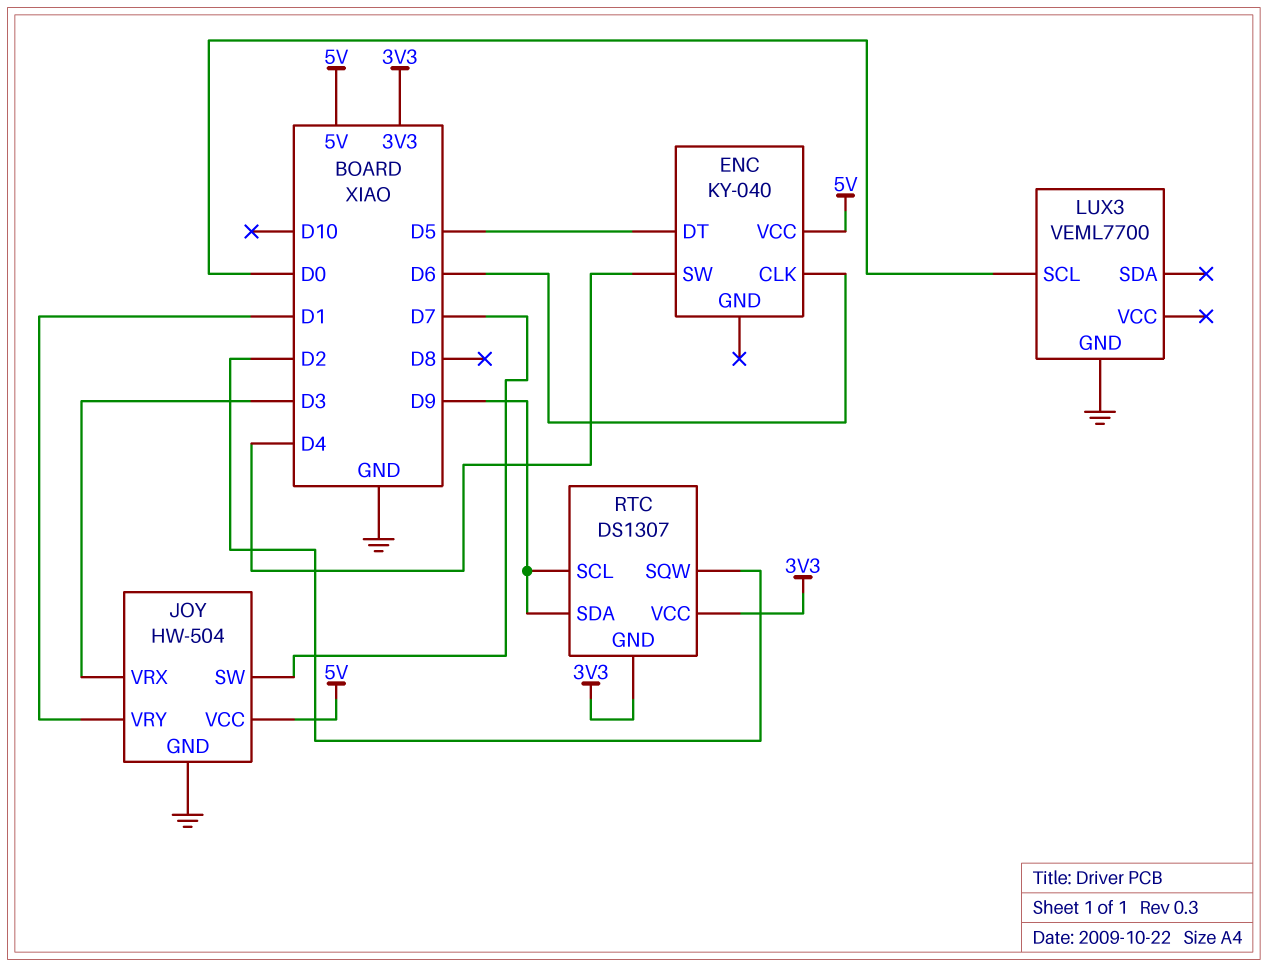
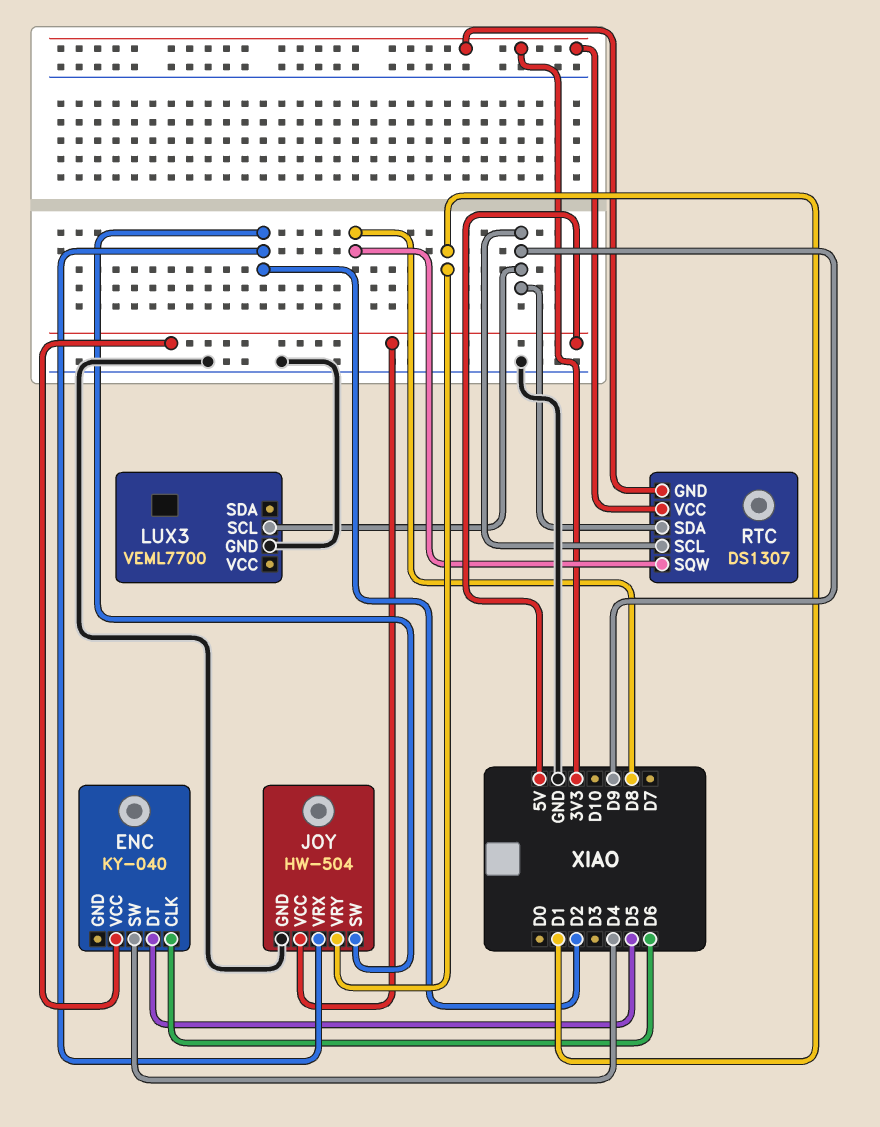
JOY pin SW: D7 -> D2
JOY pin VRX: D3 -> D2
LUX3 pin SCL: D0 -> D9
RTC pin SQW: D2 -> D8

